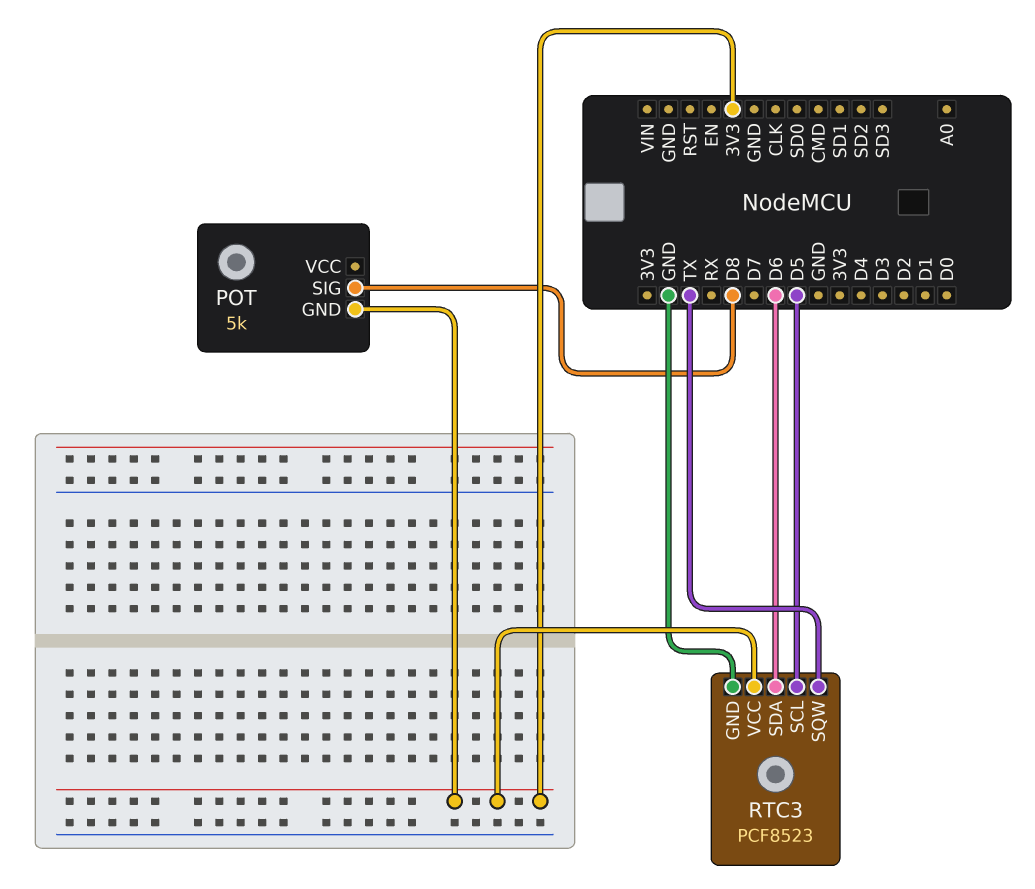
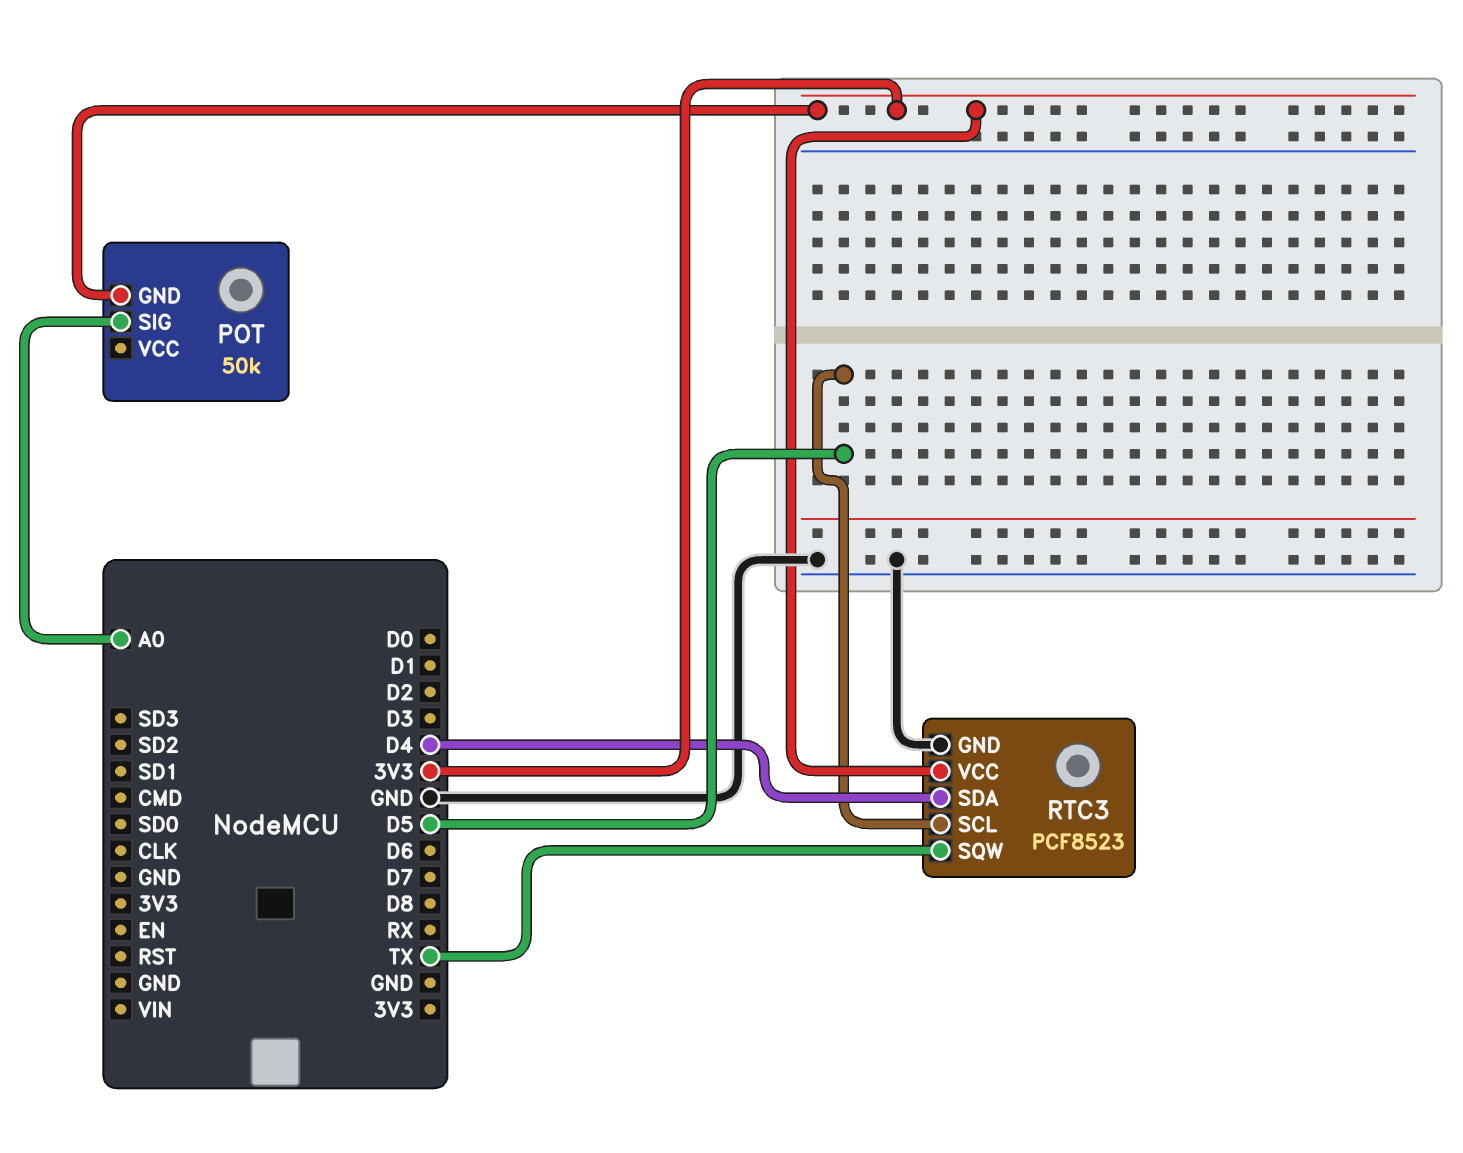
POT: 5k -> 50k
POT pin SIG: D8 -> A0
RTC3 pin SDA: D6 -> D4

